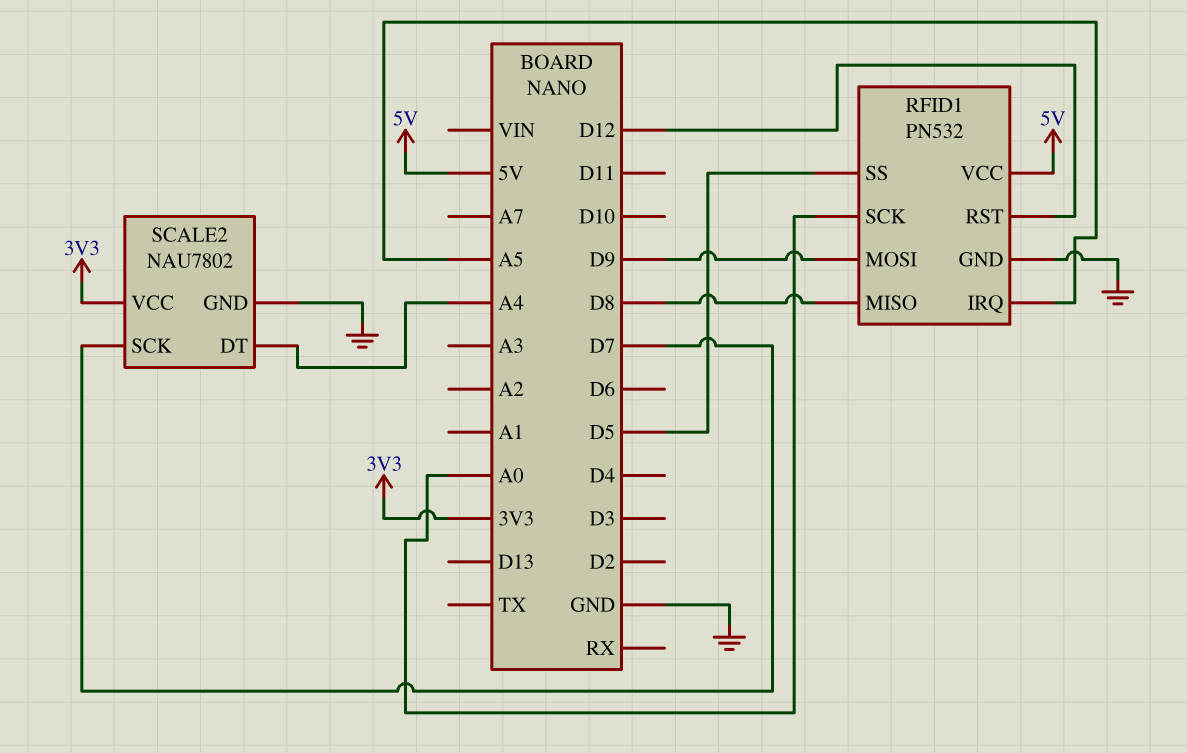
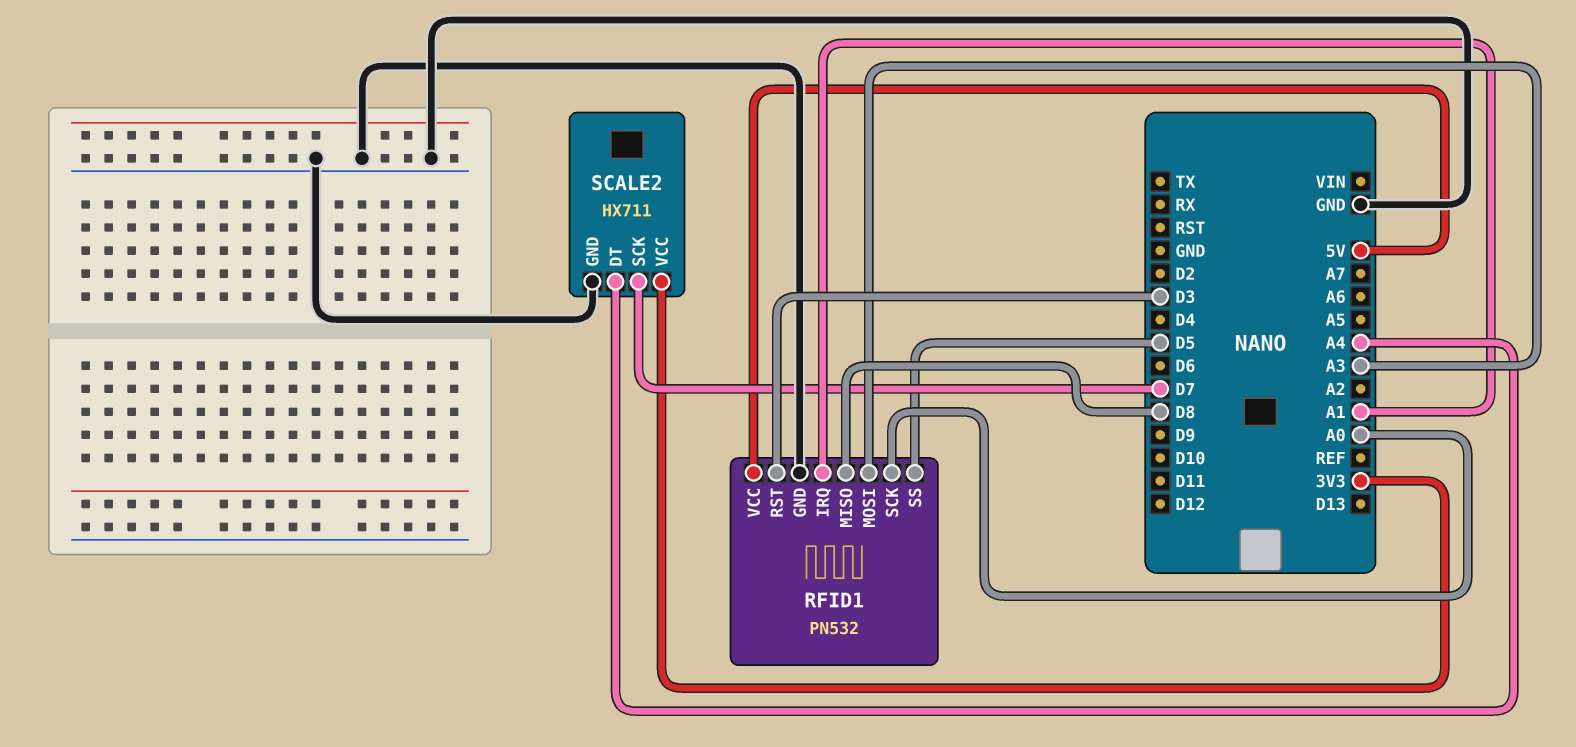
RFID1 pin IRQ: A5 -> A1
RFID1 pin MOSI: D9 -> A3
RFID1 pin RST: D12 -> D3
SCALE2: NAU7802 -> HX711

